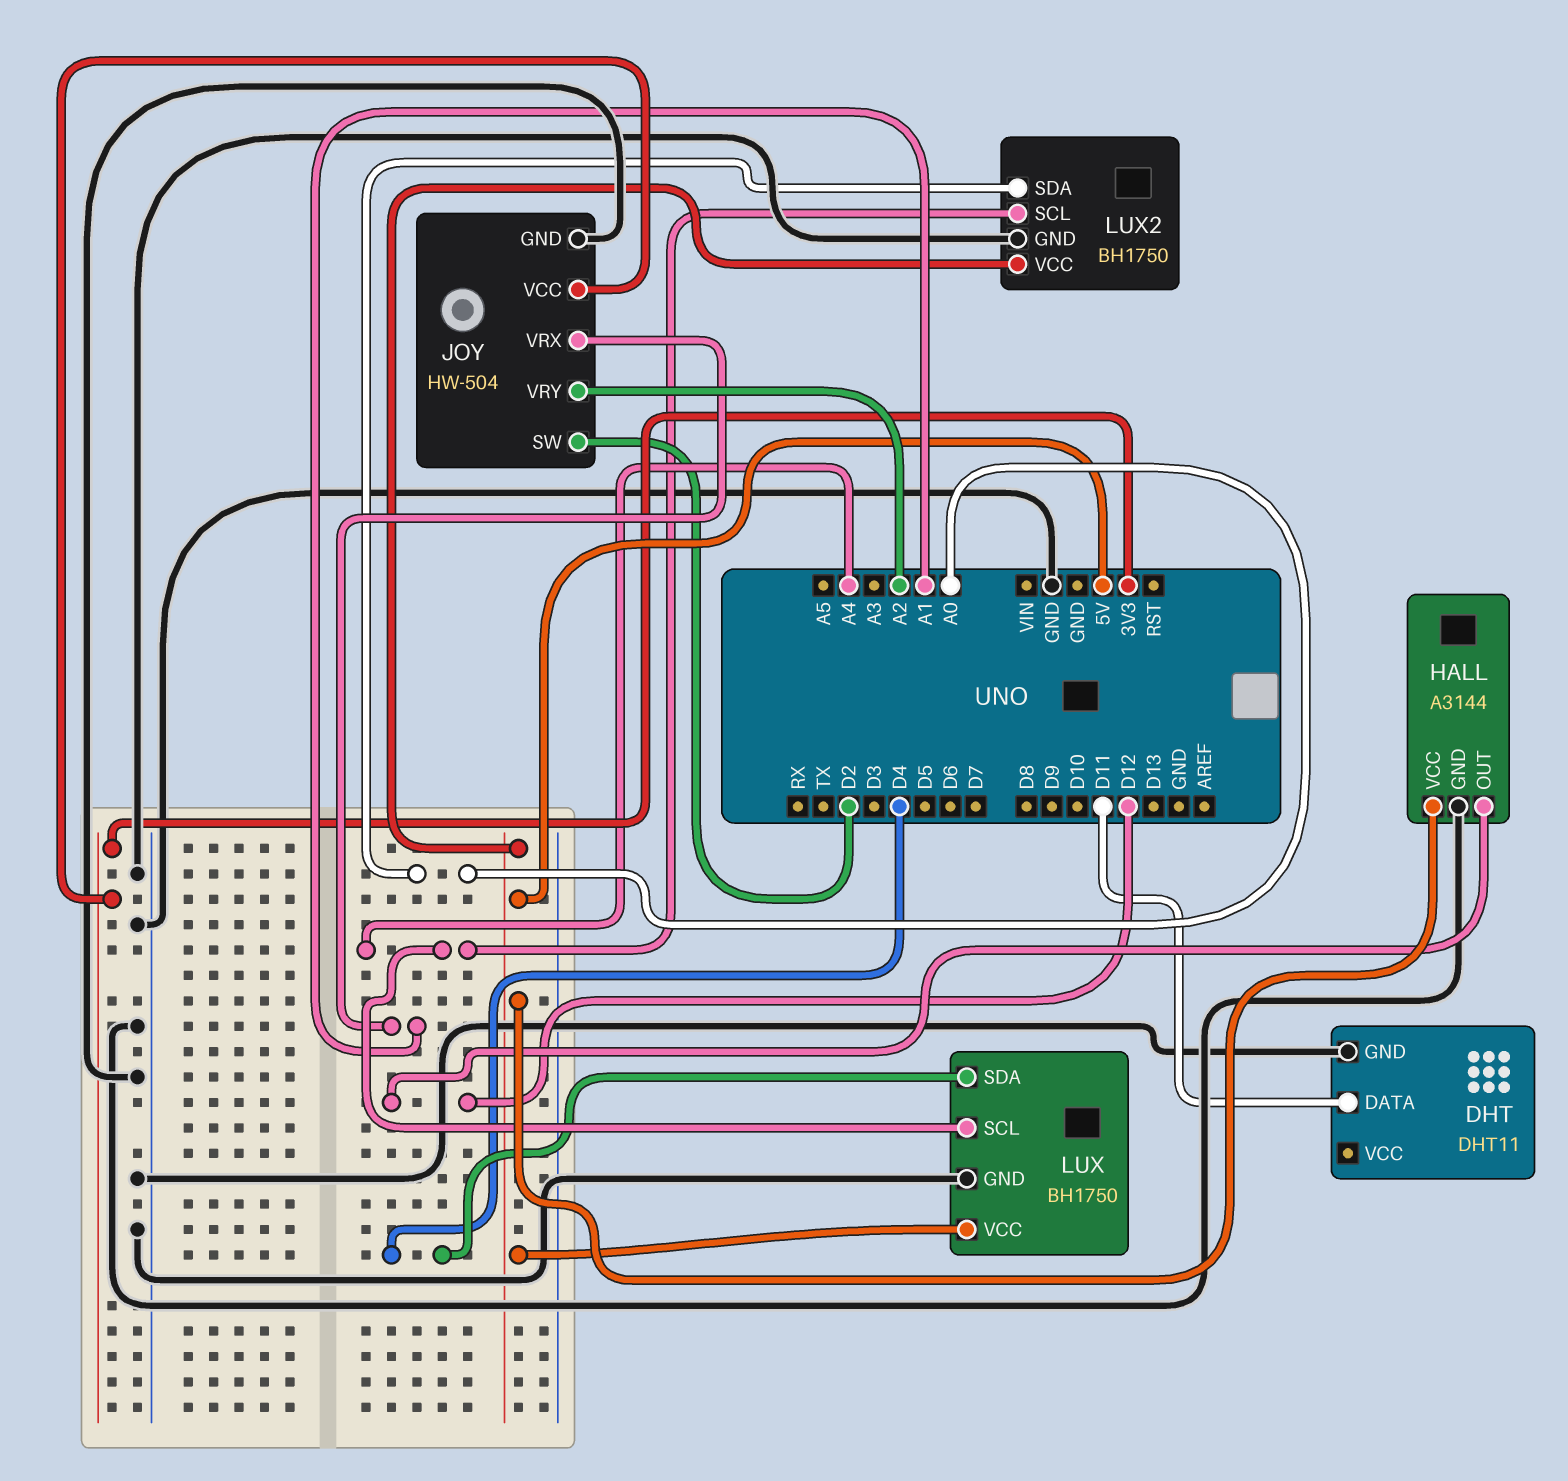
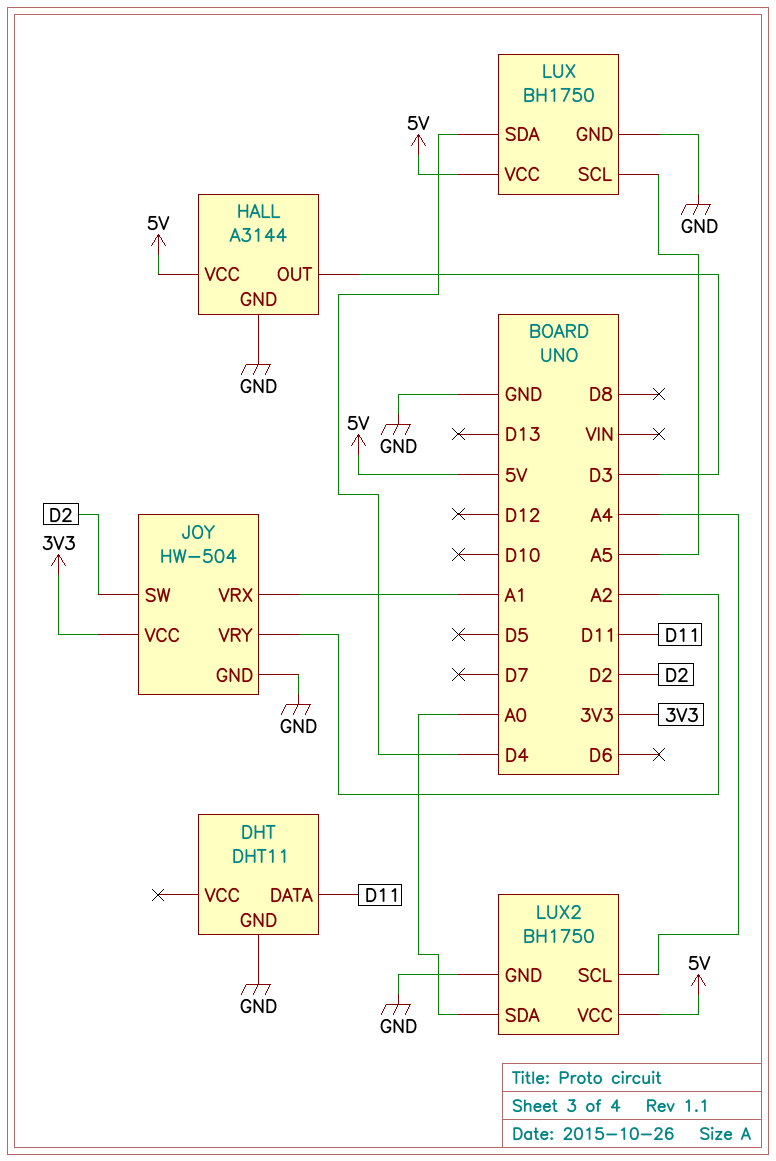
HALL pin OUT: D12 -> D3
LUX pin SCL: A4 -> A5

